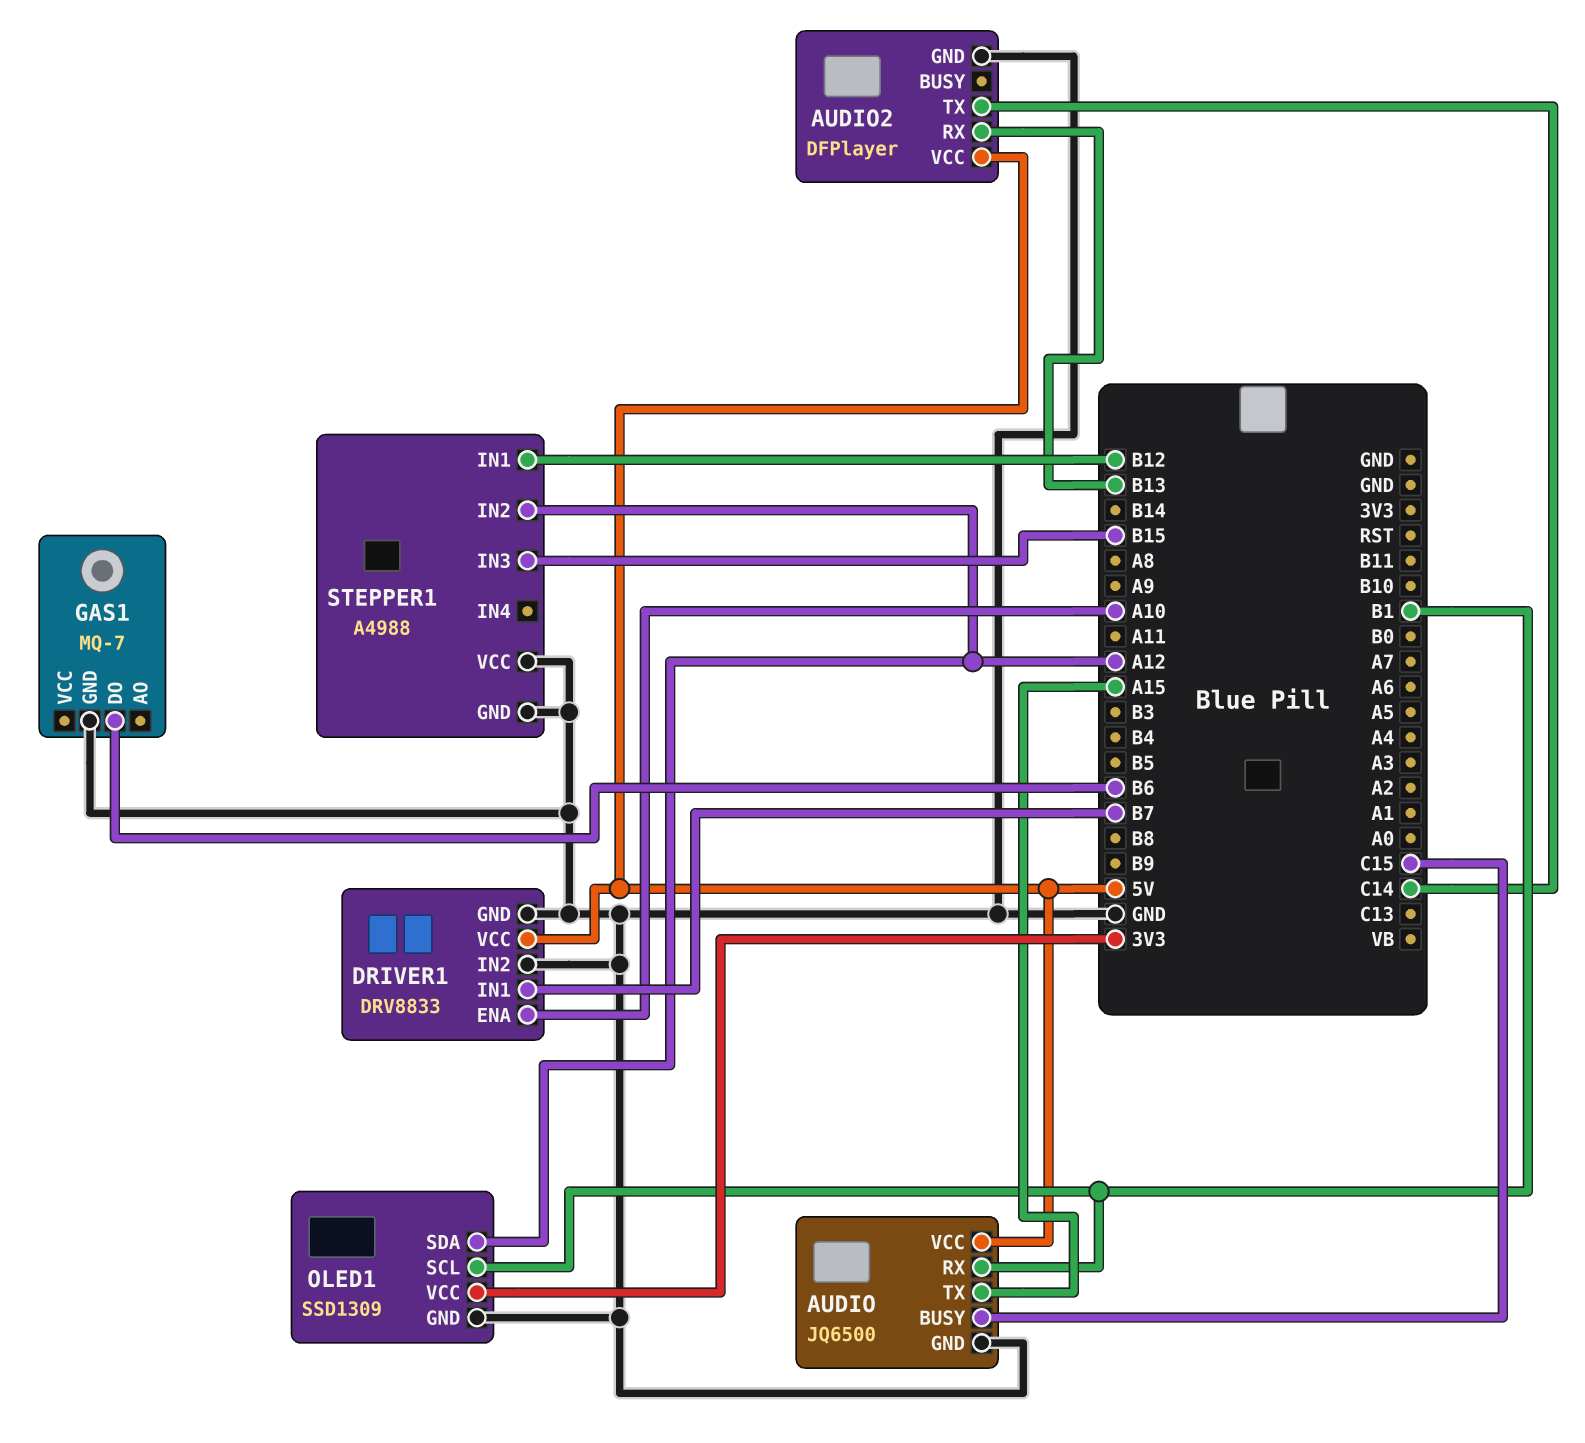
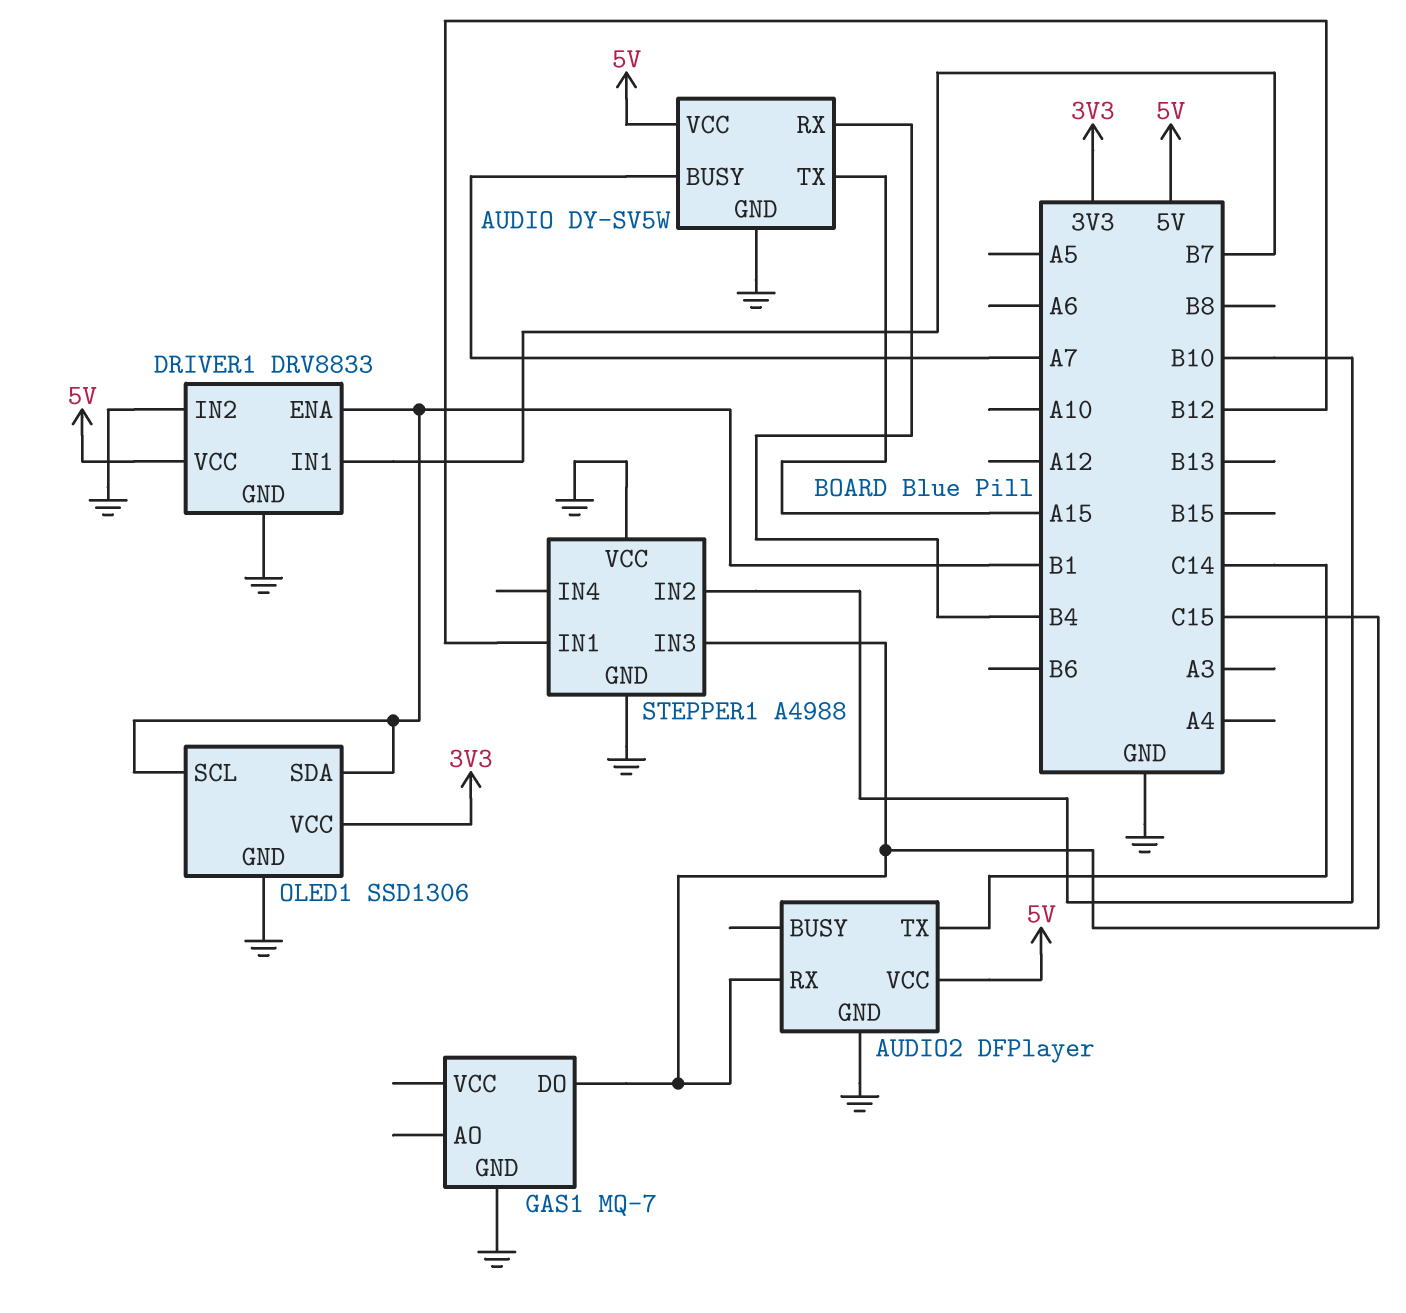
AUDIO: JQ6500 -> DY-SV5W
AUDIO pin BUSY: C15 -> A7
AUDIO pin RX: B1 -> B4
AUDIO2 pin RX: B13 -> C15
DRIVER1 pin ENA: A10 -> B1
GAS1 pin DO: B6 -> C15
OLED1: SSD1309 -> SSD1306
OLED1 pin SDA: A12 -> B1
STEPPER1 pin IN2: A12 -> B10
STEPPER1 pin IN3: B15 -> C15

